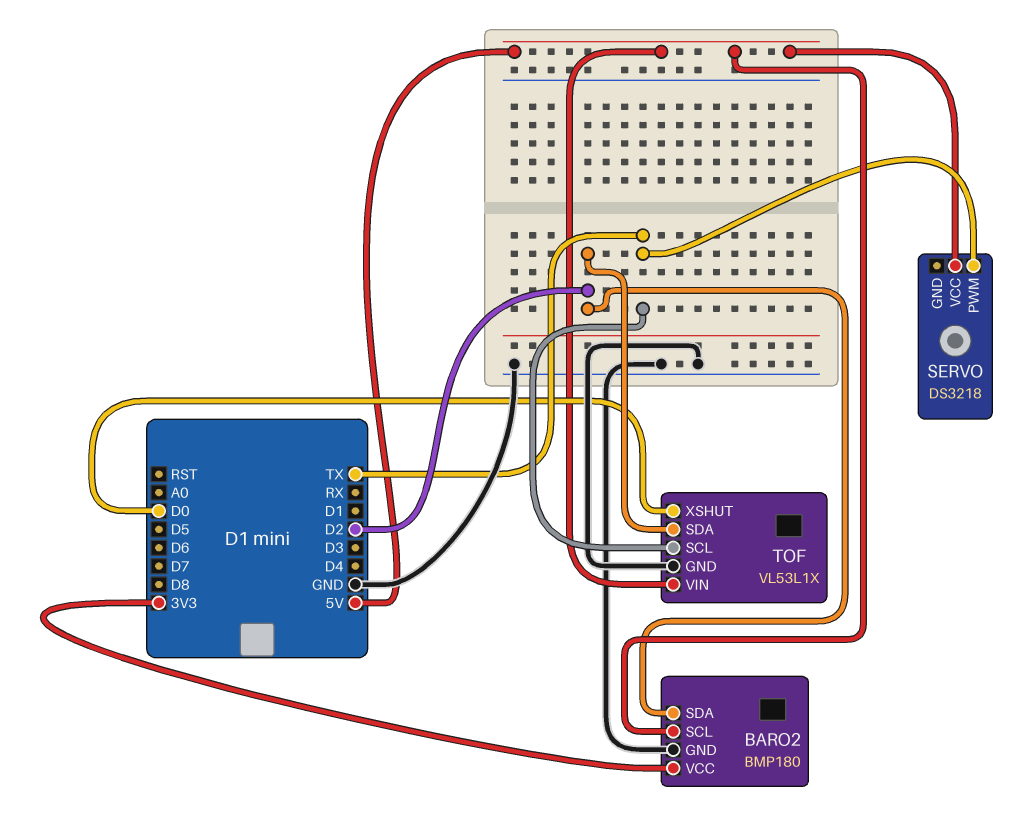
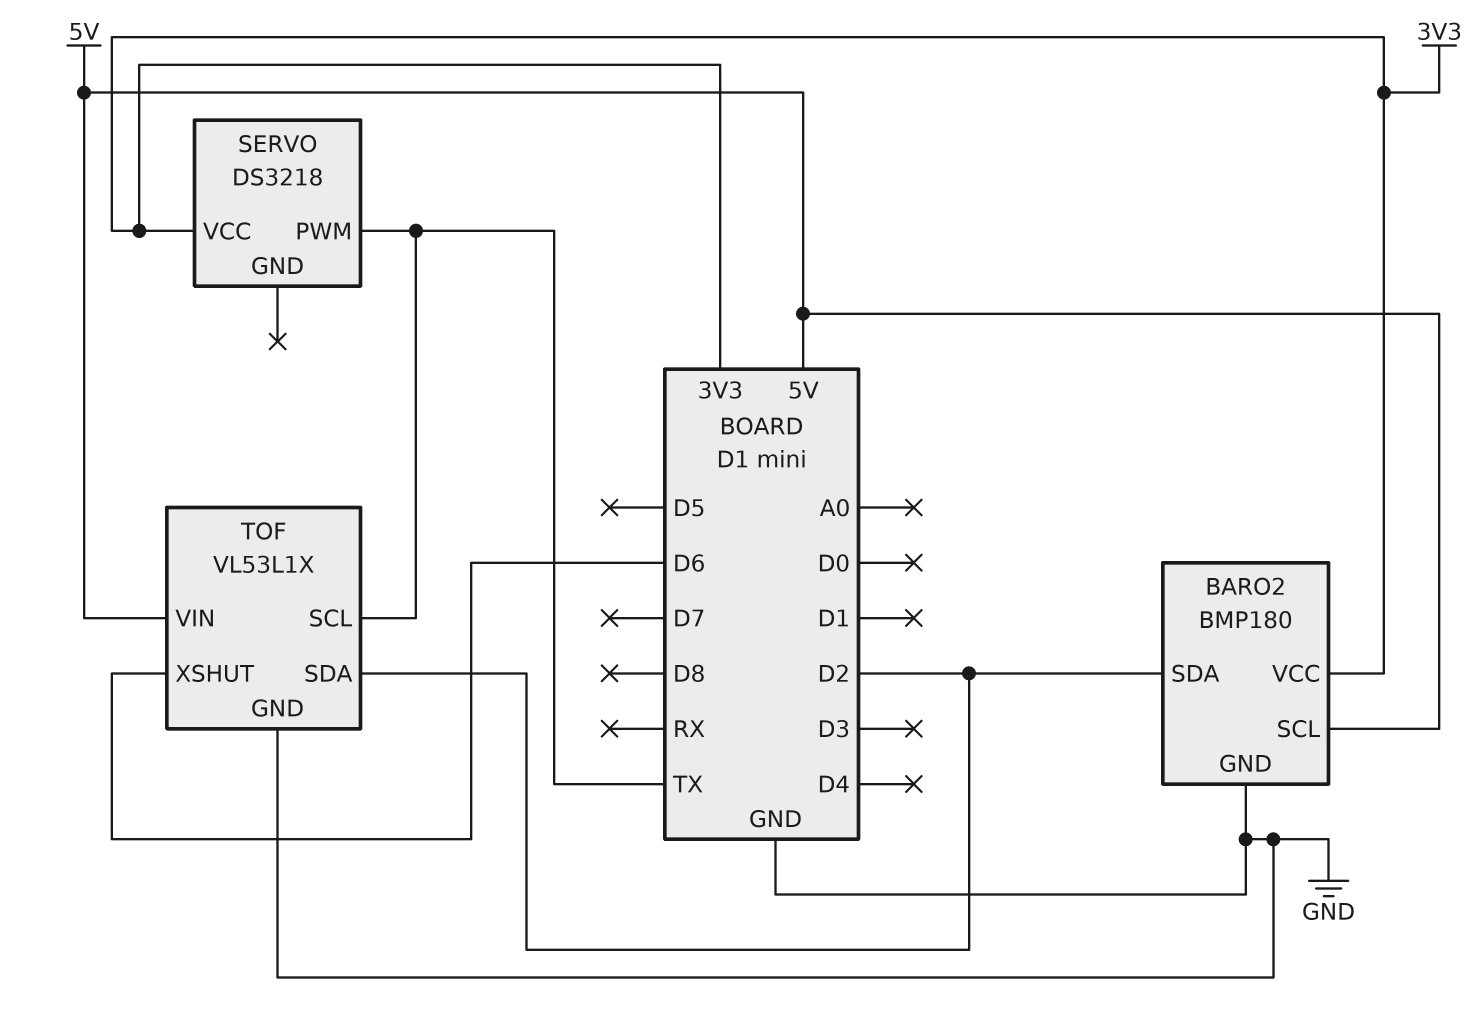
SERVO pin VCC: 5V -> 3V3
TOF pin XSHUT: D0 -> D6

